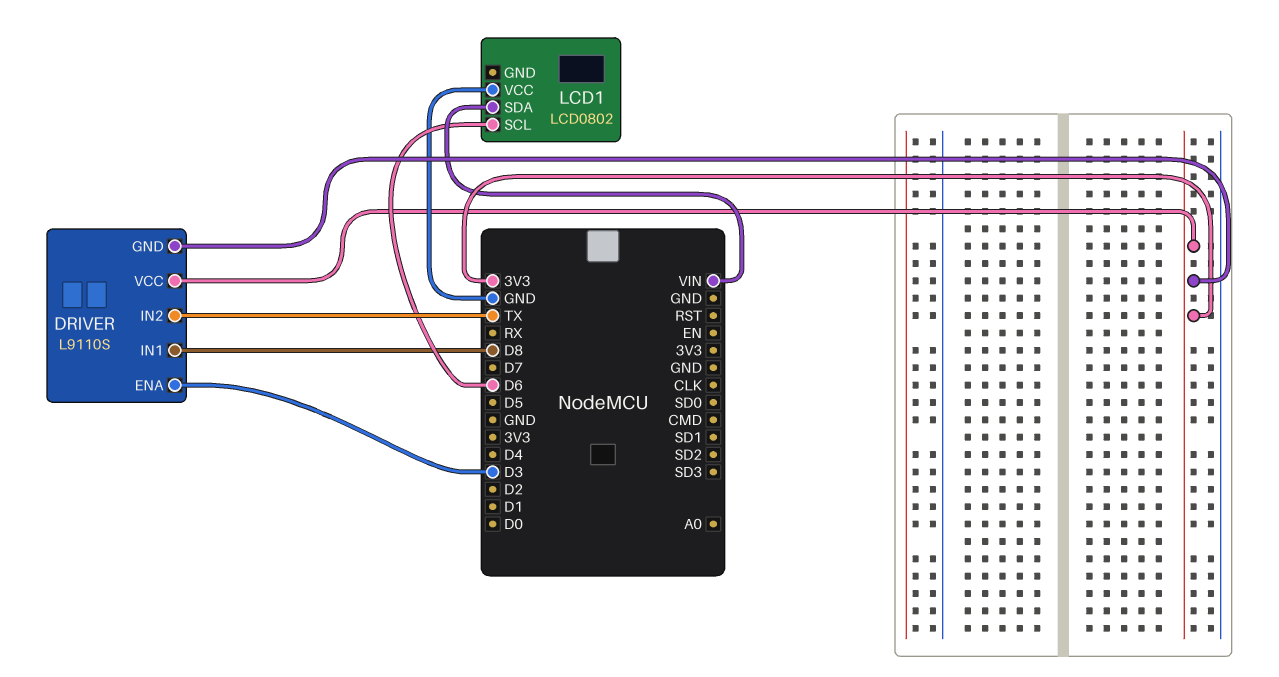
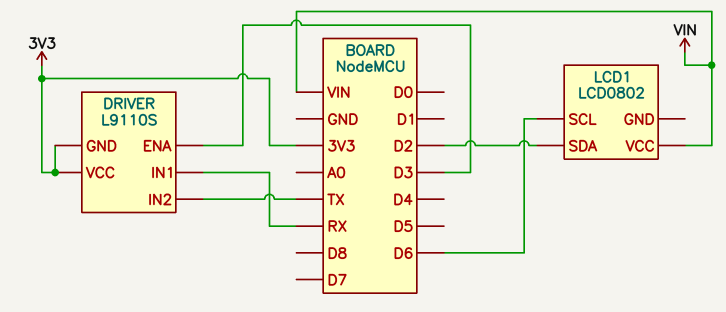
DRIVER pin IN1: D8 -> RX
LCD1 pin SDA: VIN -> D2
LCD1 pin VCC: GND -> VIN

